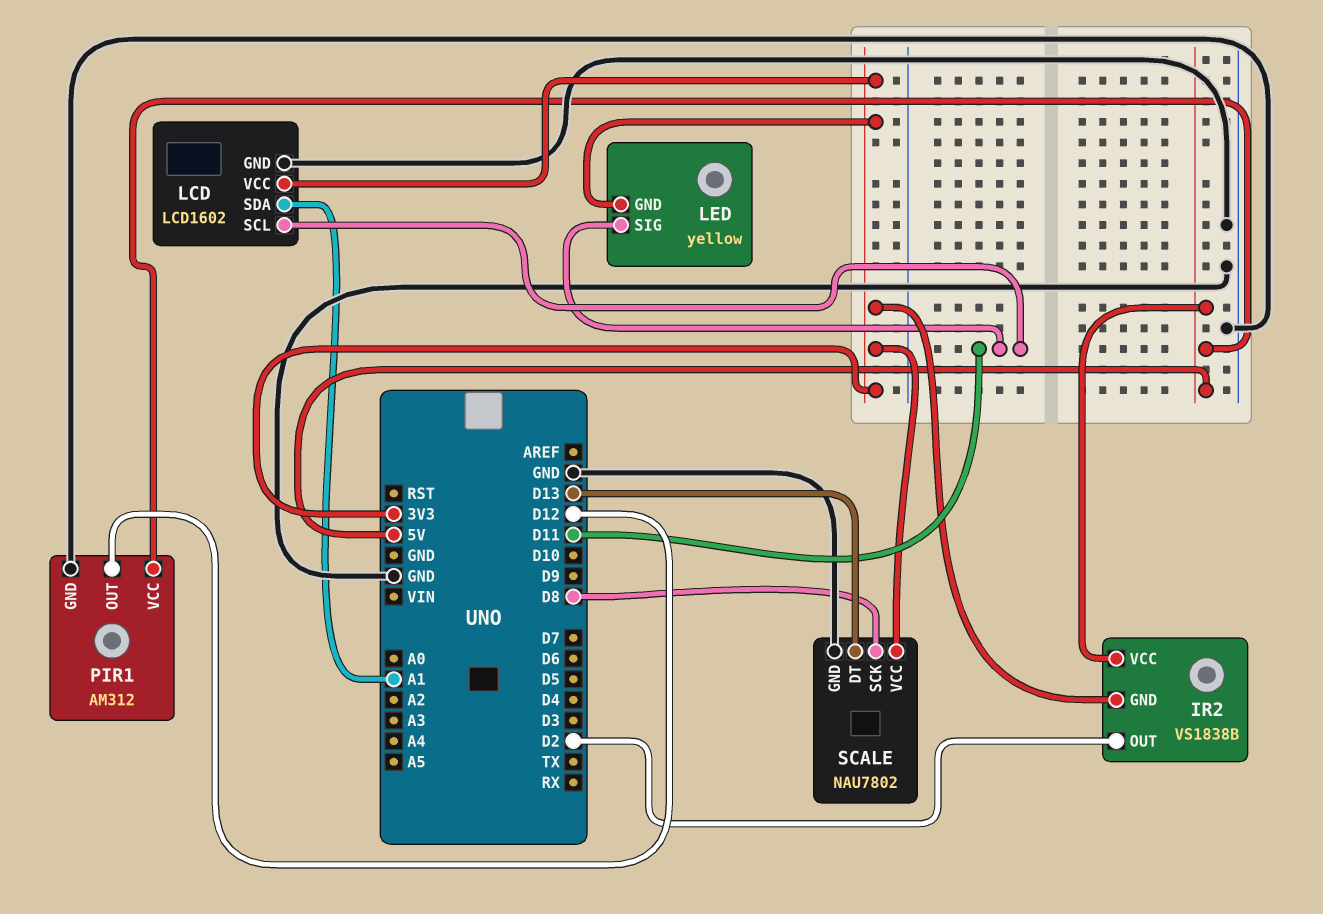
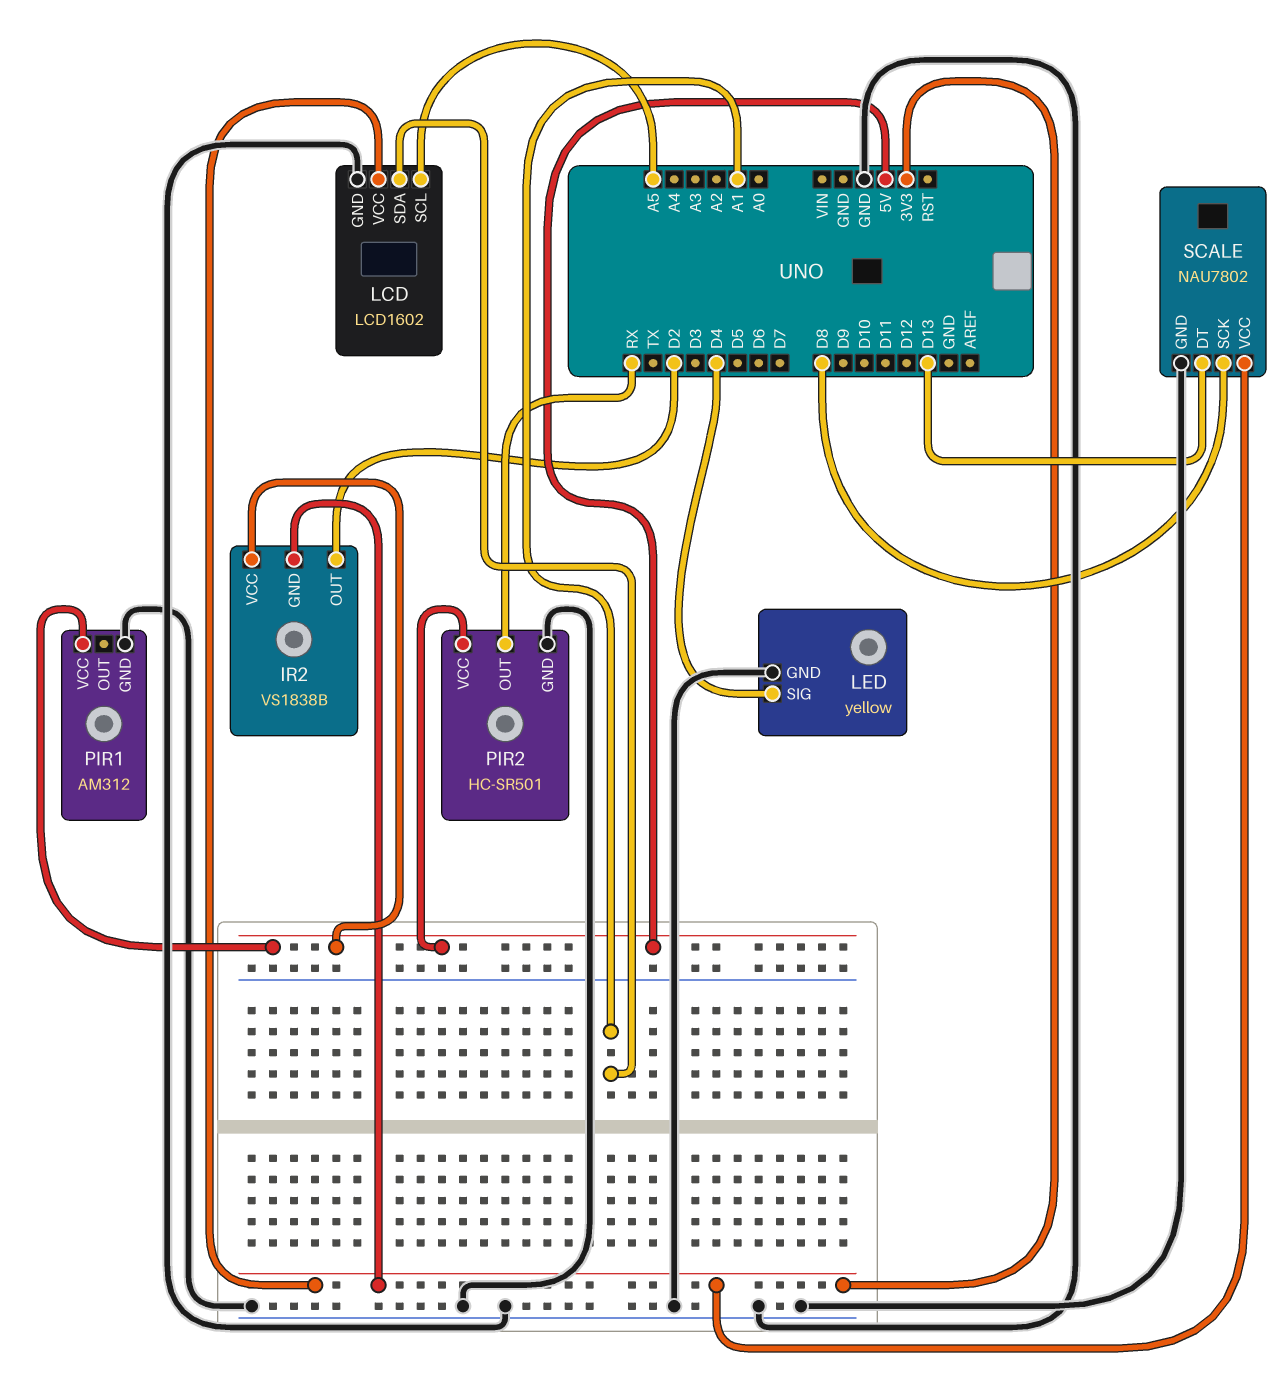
LCD pin SCL: D11 -> A5
LED pin GND: 3V3 -> GND
LED pin SIG: D11 -> D4
PIR1 pin OUT: D12 -> none
PIR2: none -> HC-SR501
PIR2 pin GND: none -> GND
PIR2 pin OUT: none -> RX
PIR2 pin VCC: none -> 5V

